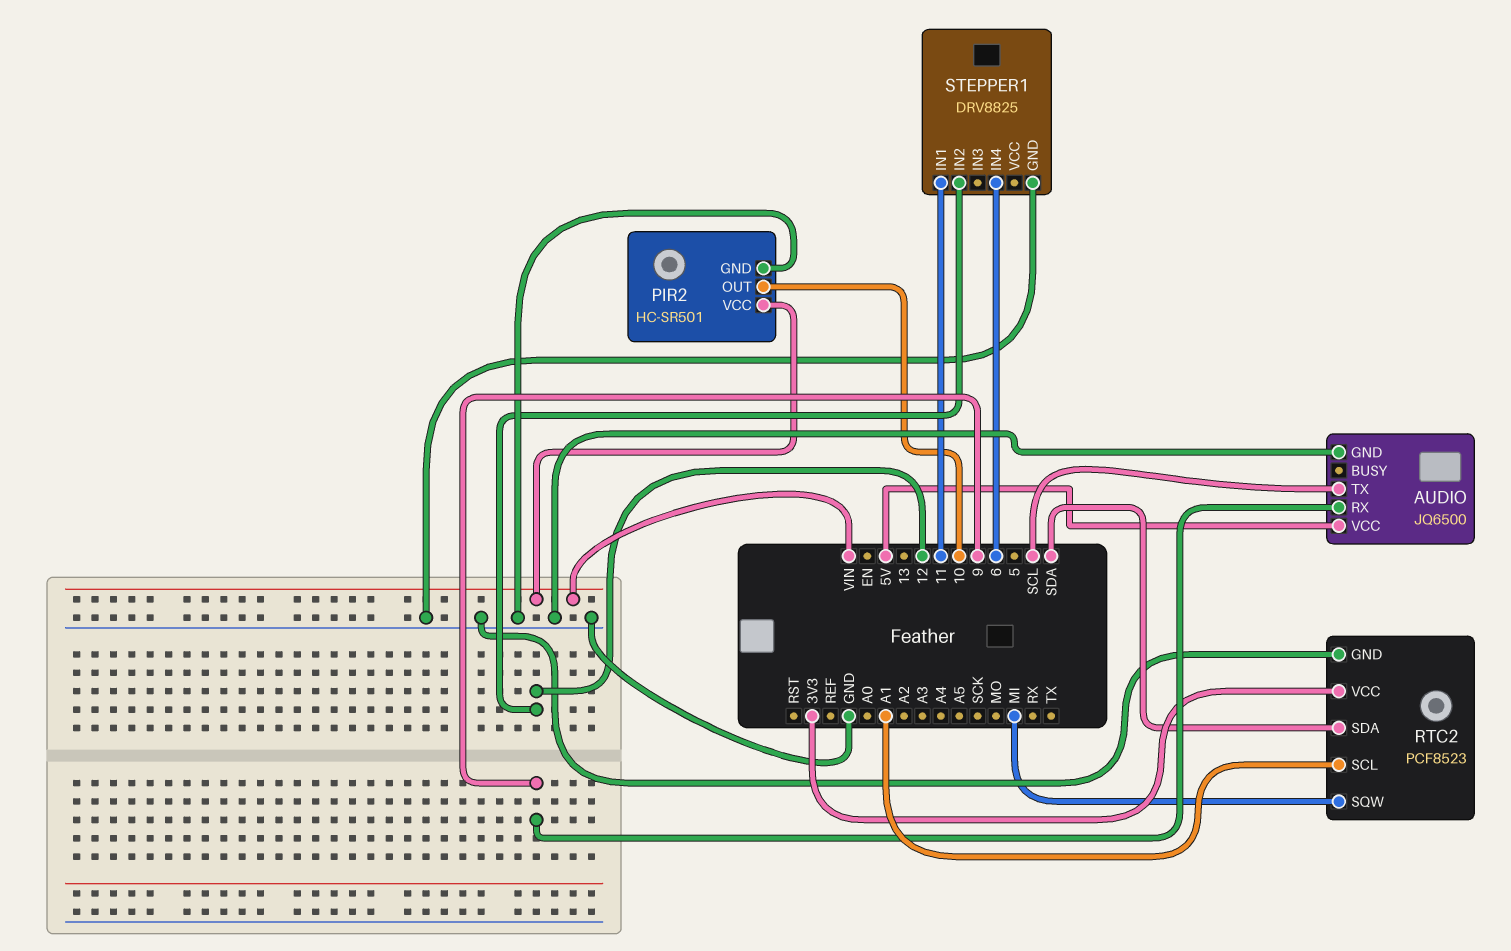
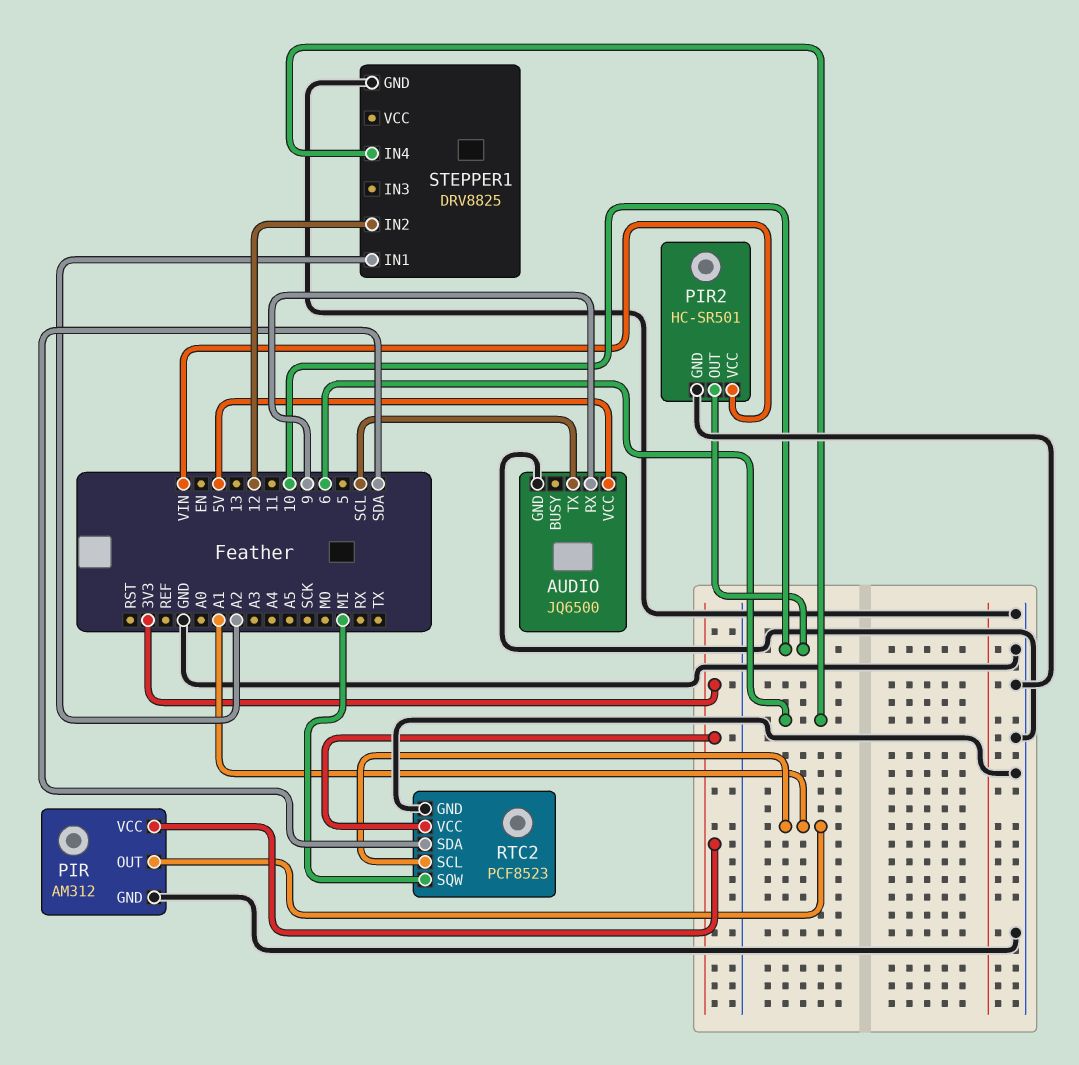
PIR: none -> AM312
PIR pin GND: none -> GND
PIR pin OUT: none -> A1
PIR pin VCC: none -> 3V3
STEPPER1 pin IN1: 11 -> A2

